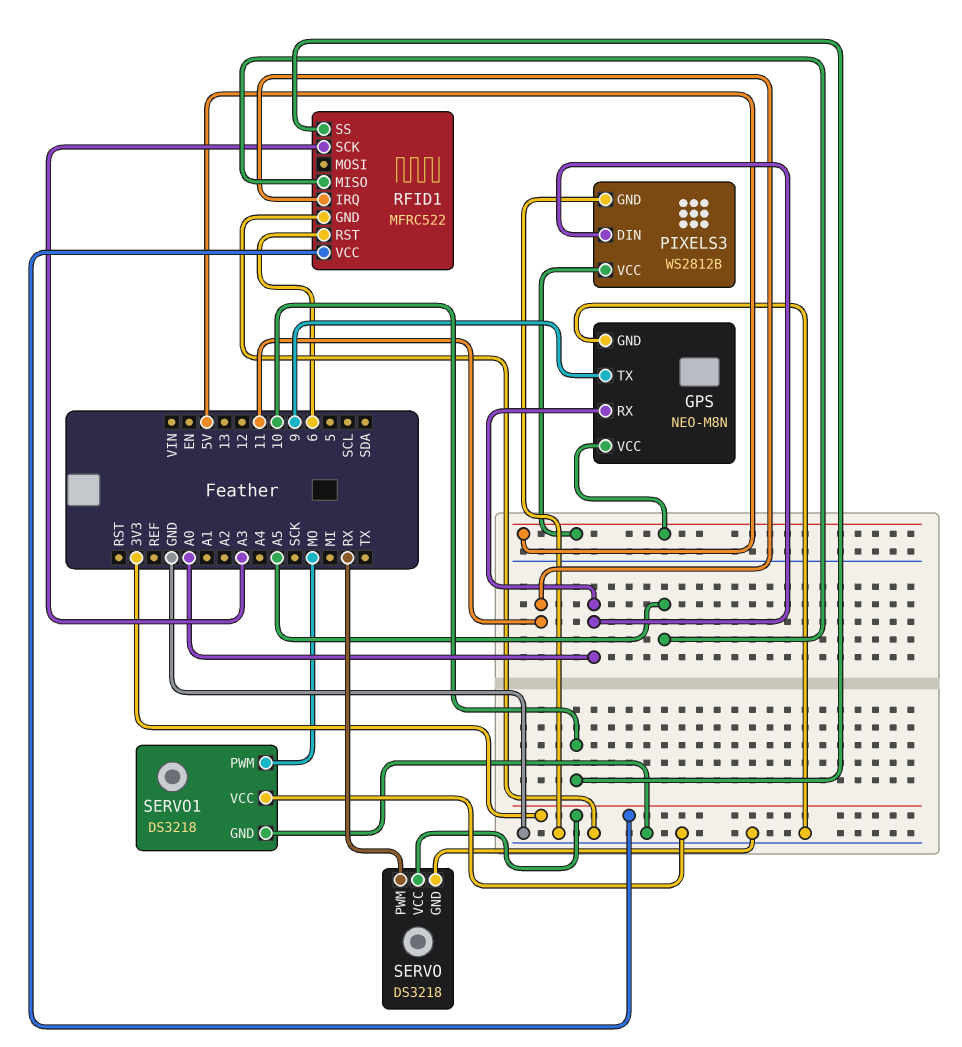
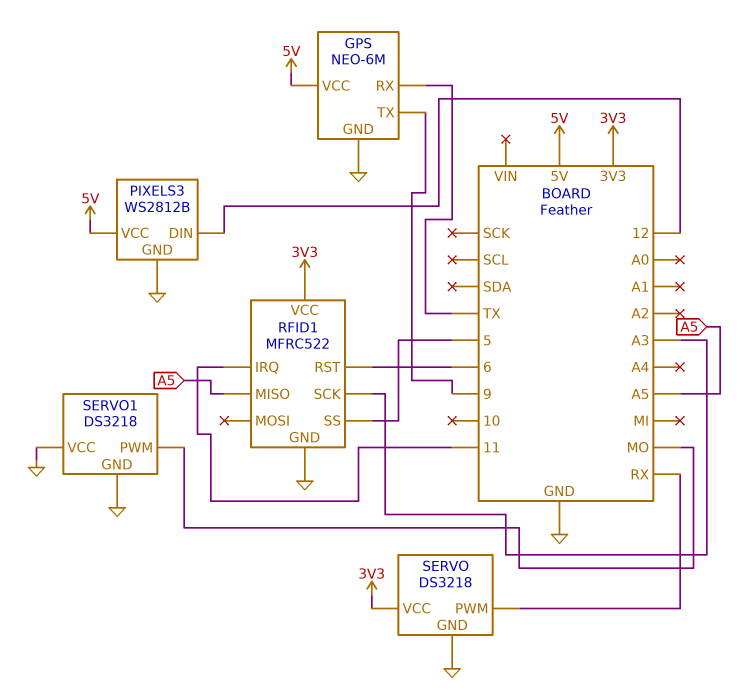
GPS: NEO-M8N -> NEO-6M
GPS pin RX: A0 -> TX
PIXELS3 pin DIN: A0 -> 12
RFID1 pin SS: 10 -> 5

